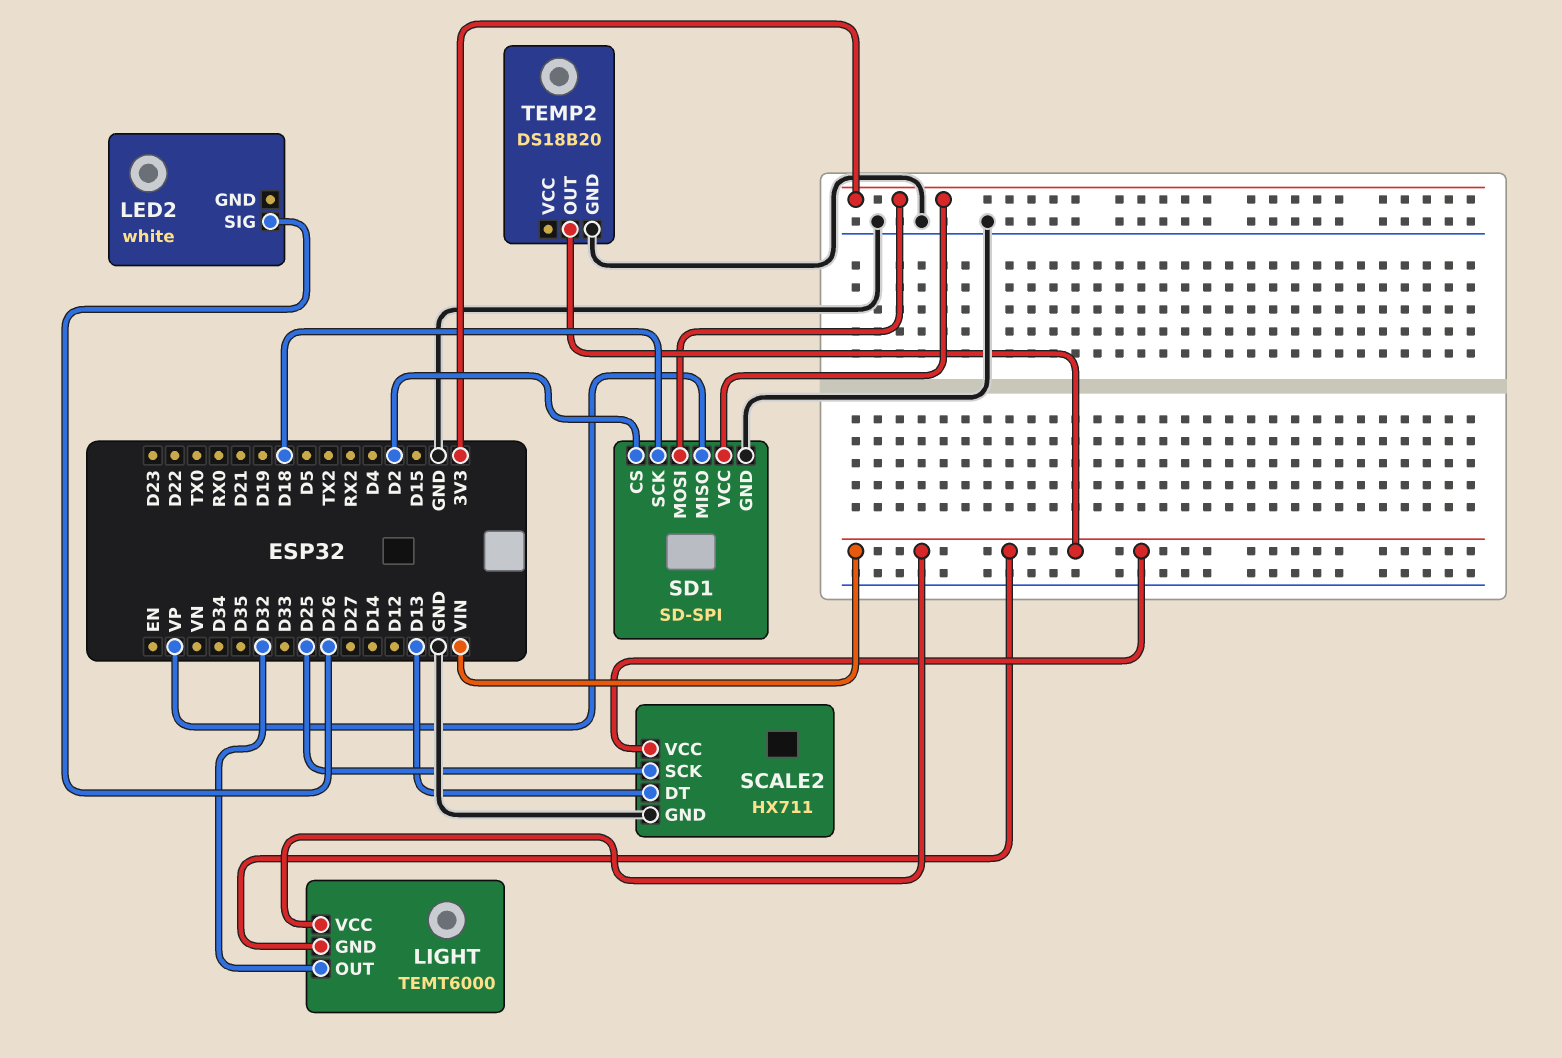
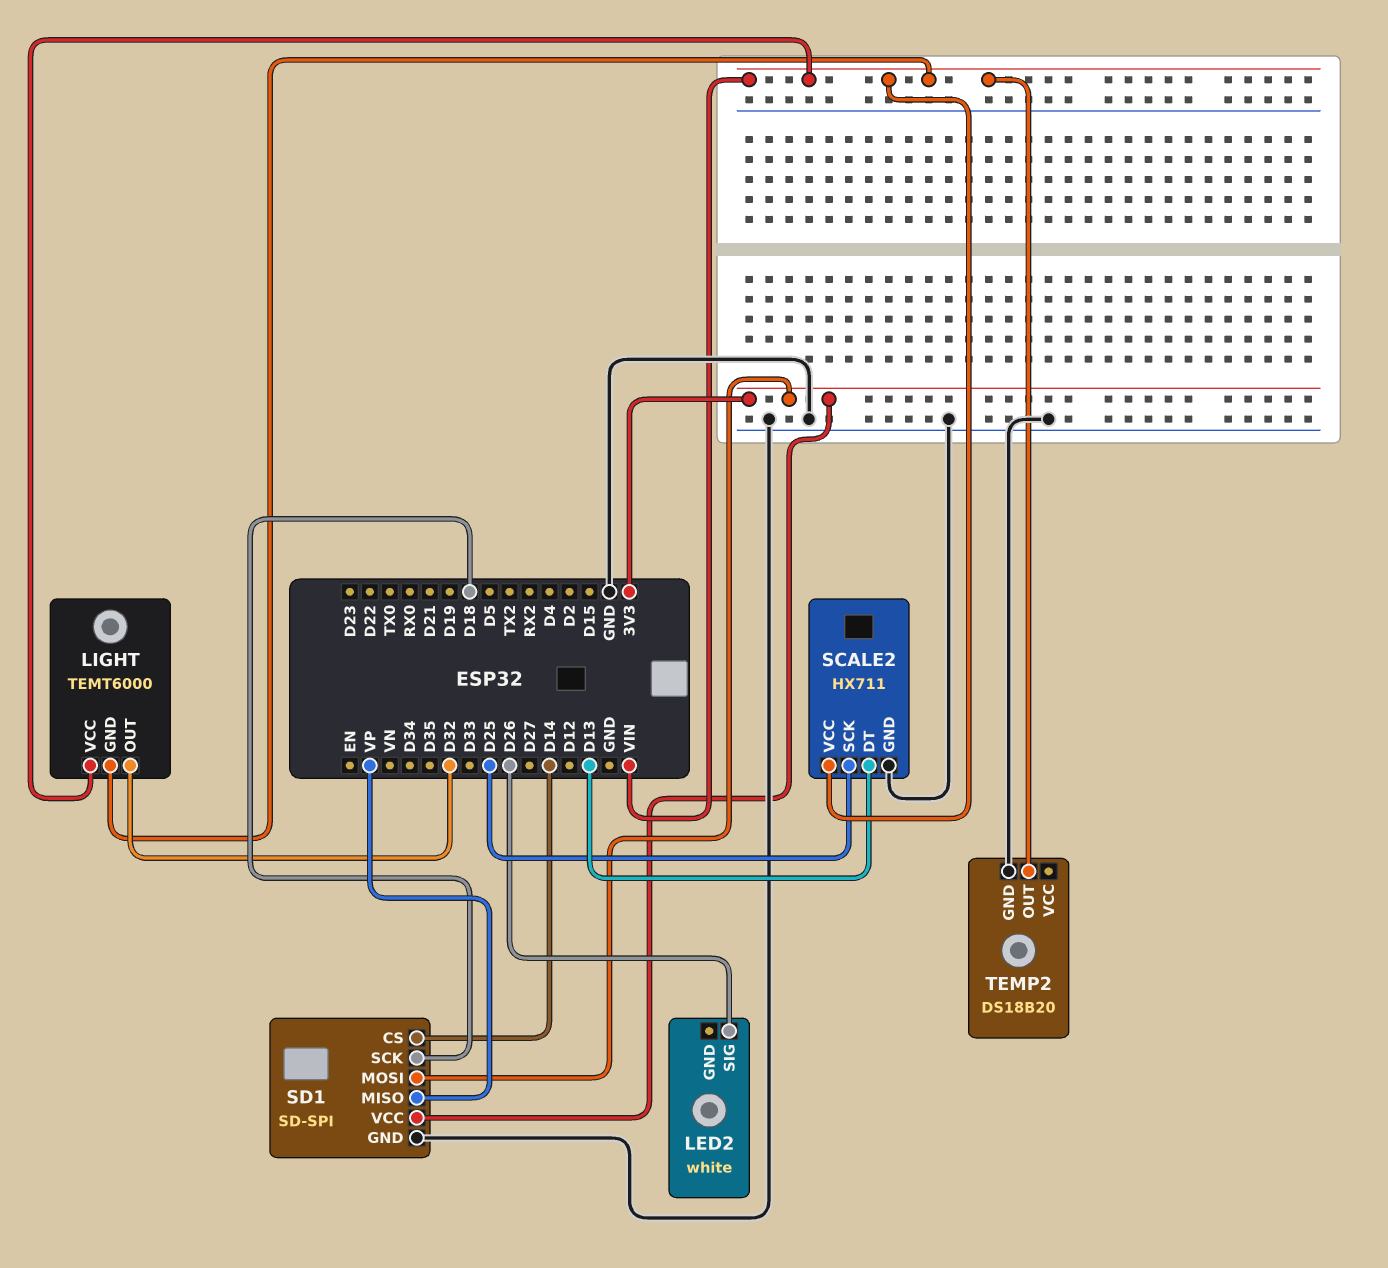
SD1 pin CS: D2 -> D14

